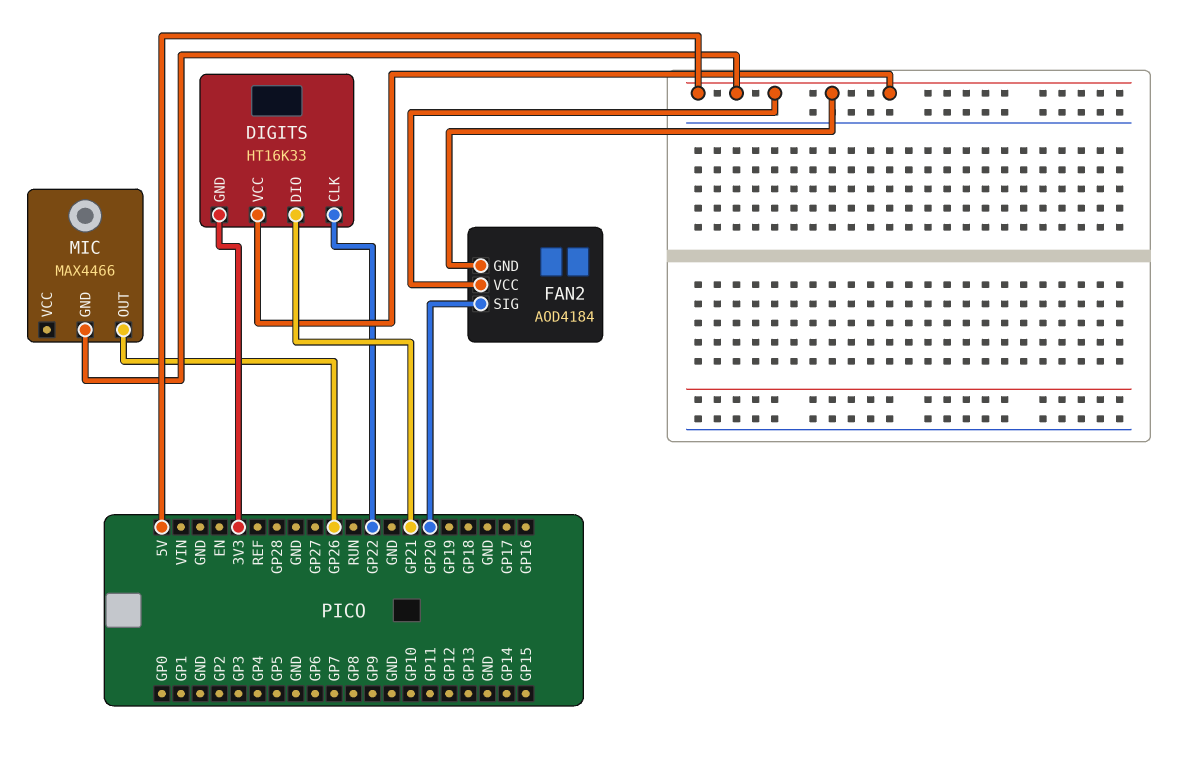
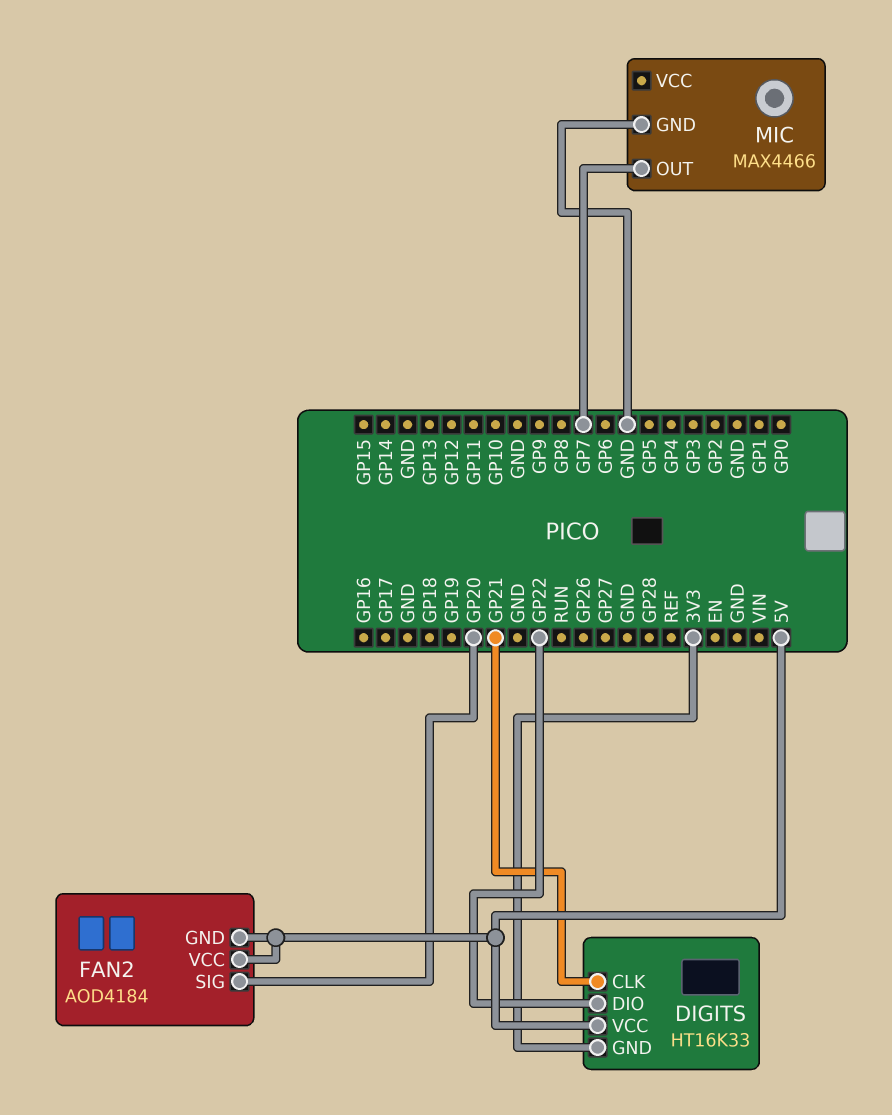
DIGITS pin CLK: GP22 -> GP21
DIGITS pin DIO: GP21 -> GP22
MIC pin GND: 5V -> GND
MIC pin OUT: GP26 -> GP7

